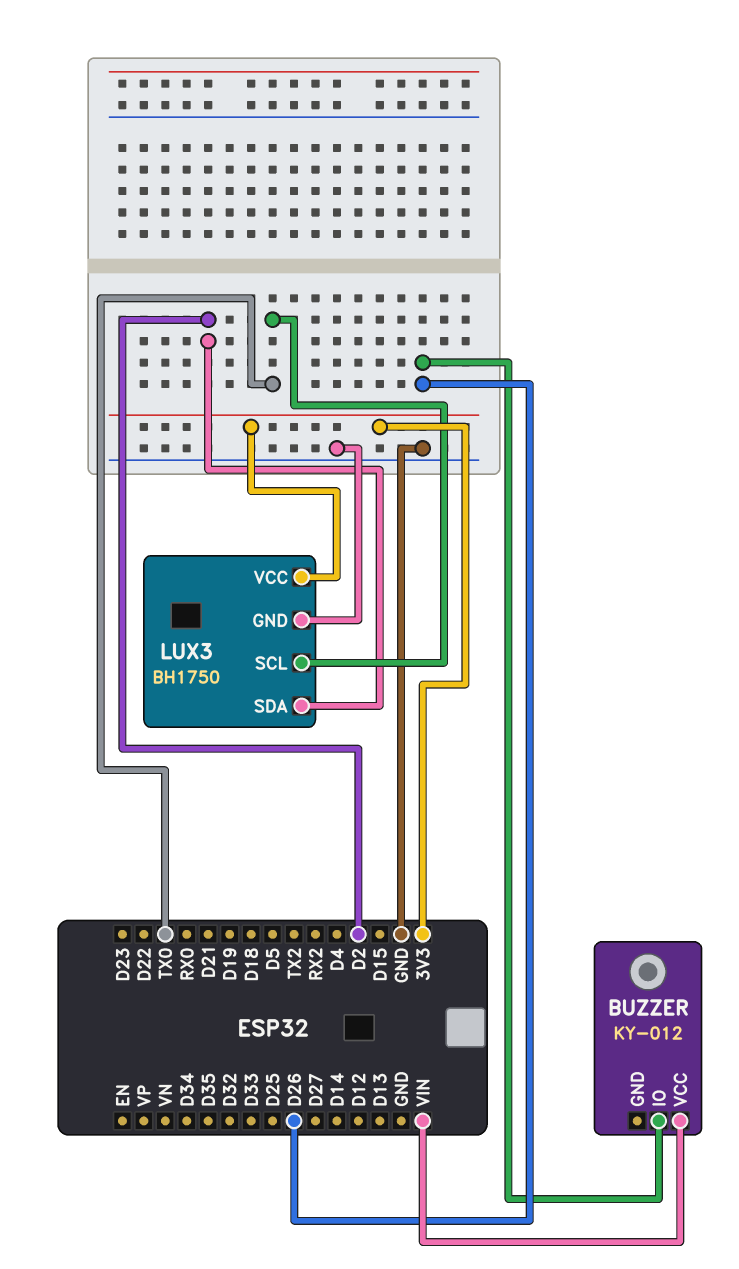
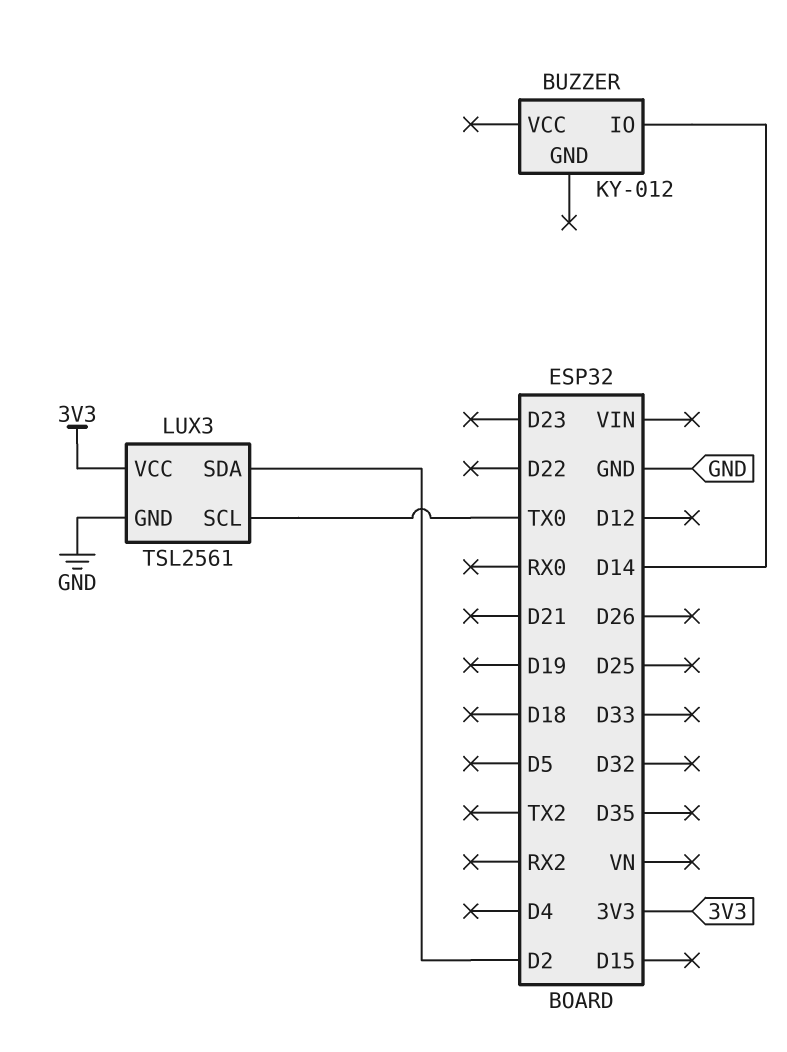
BUZZER pin IO: D26 -> D14
BUZZER pin VCC: VIN -> none
LUX3: BH1750 -> TSL2561

